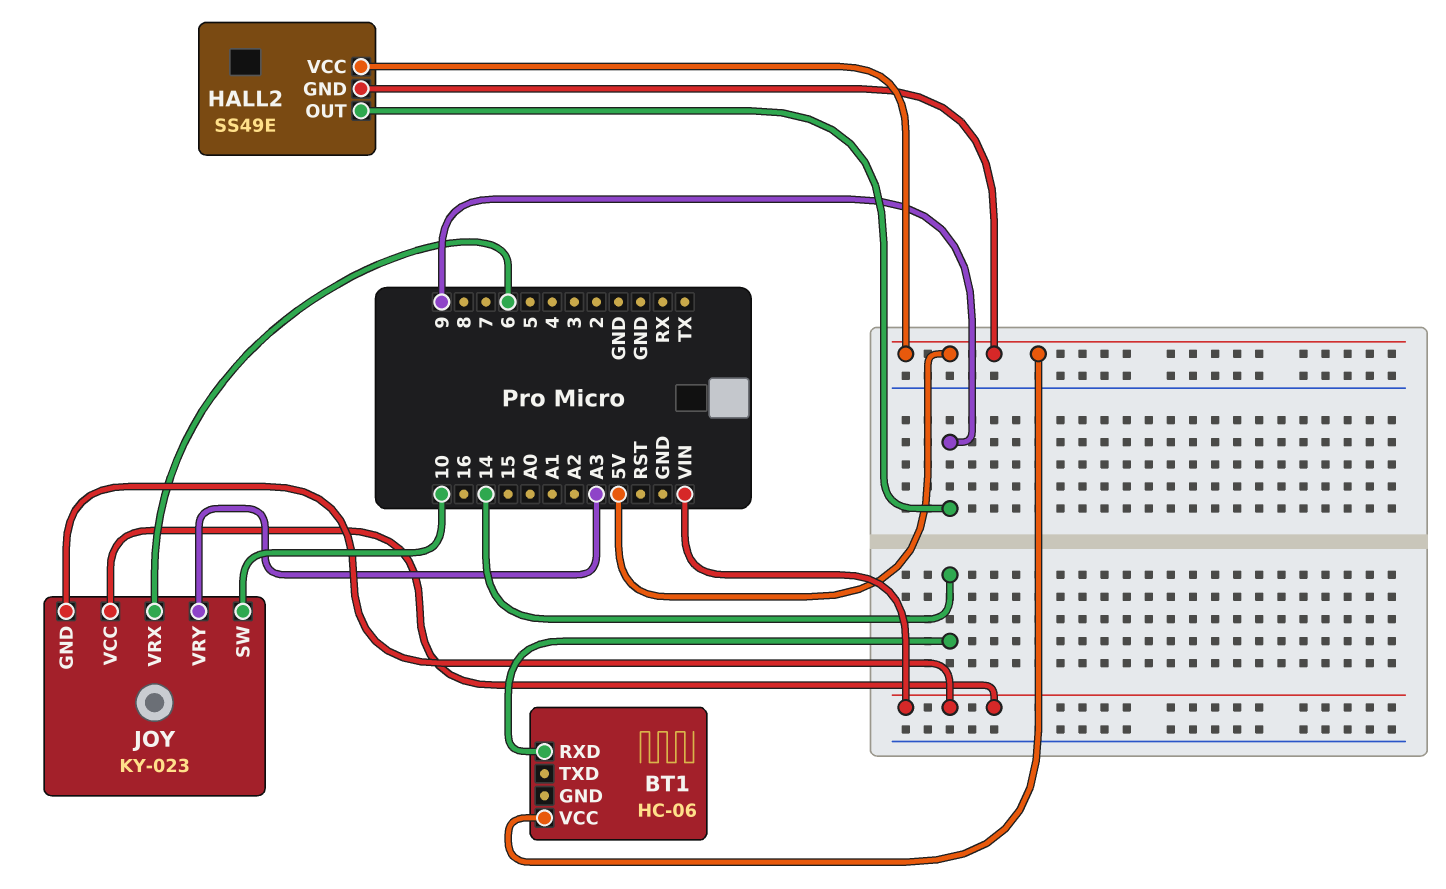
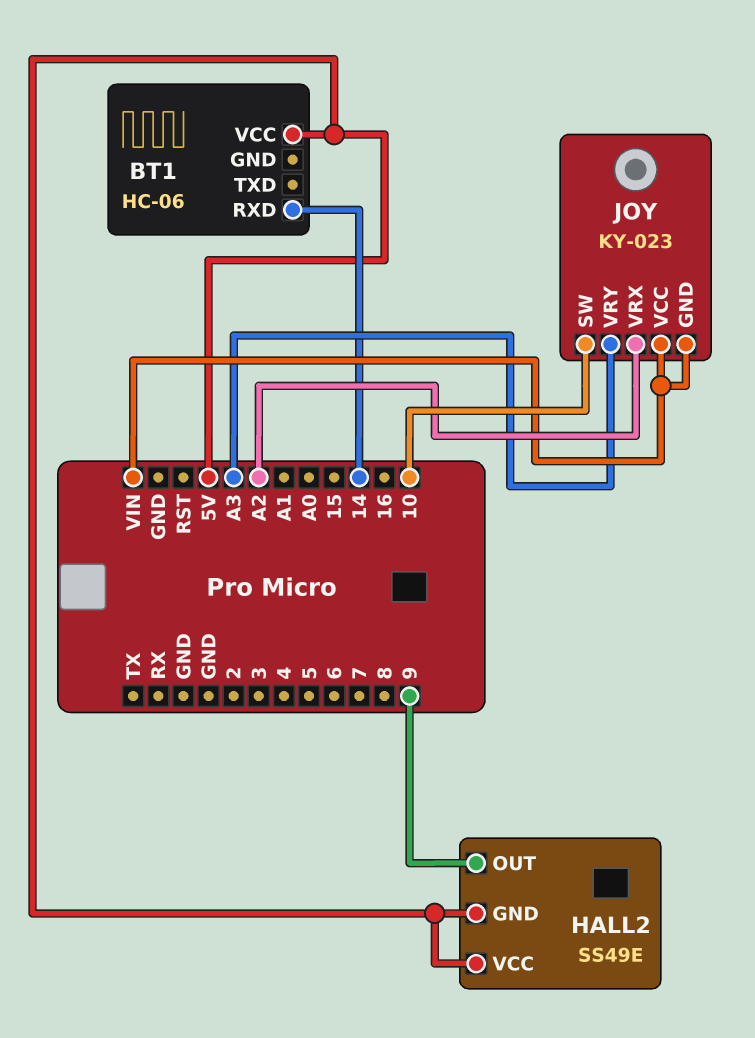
JOY pin VRX: 6 -> A2

